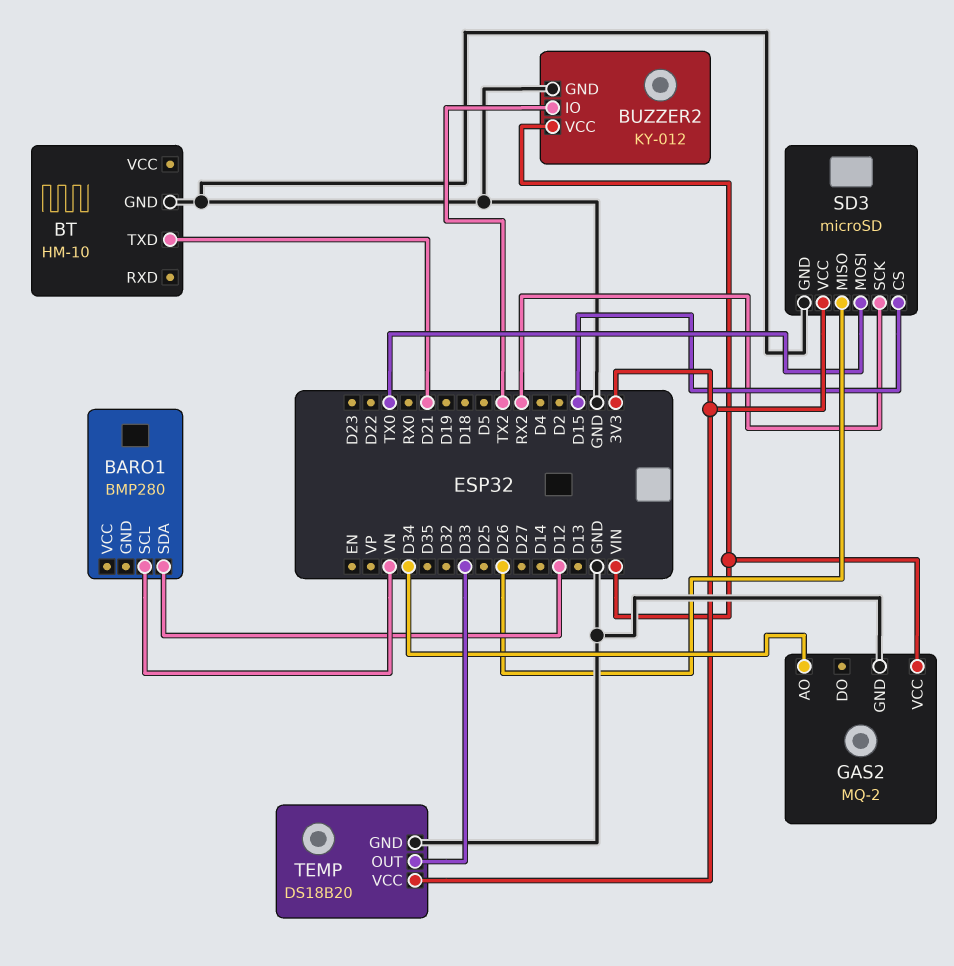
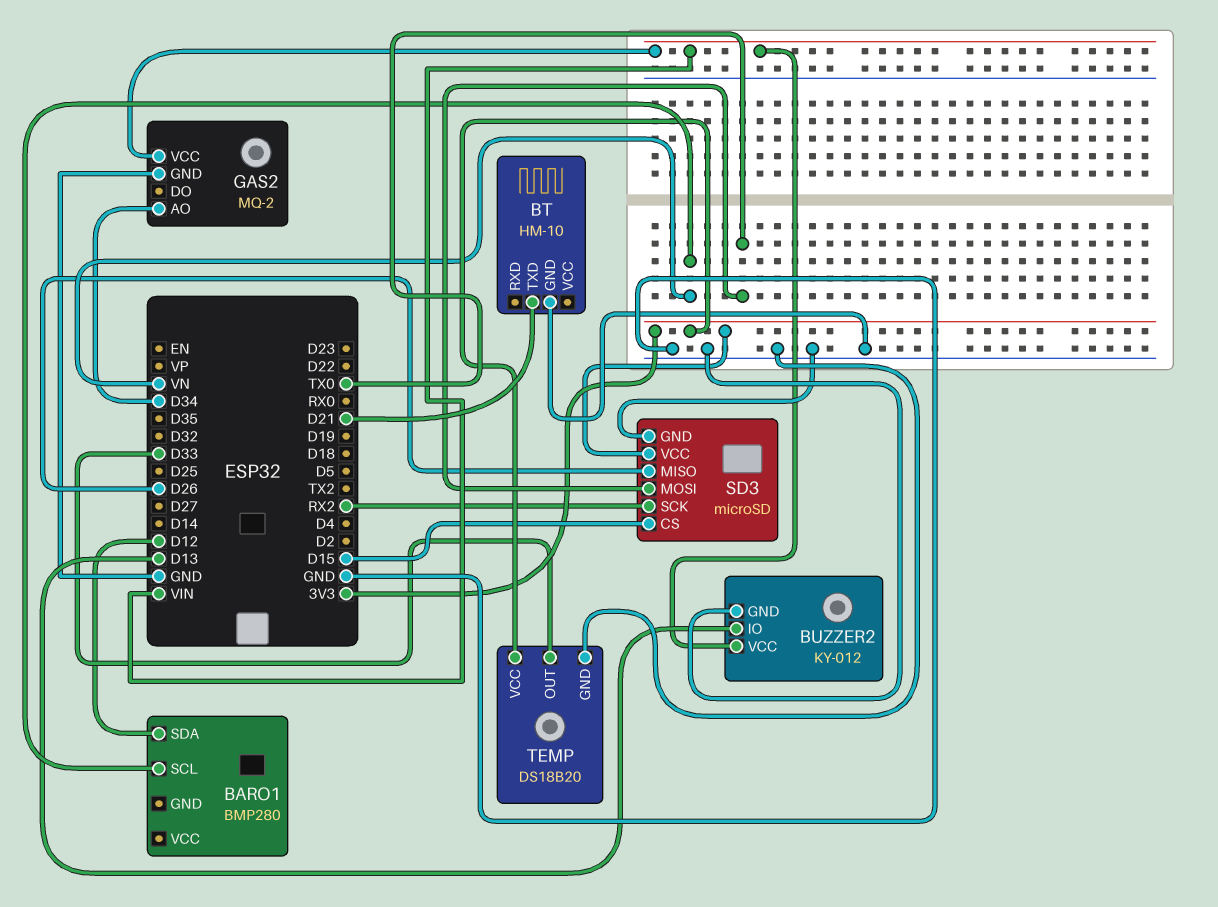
BUZZER2 pin IO: TX2 -> D13

